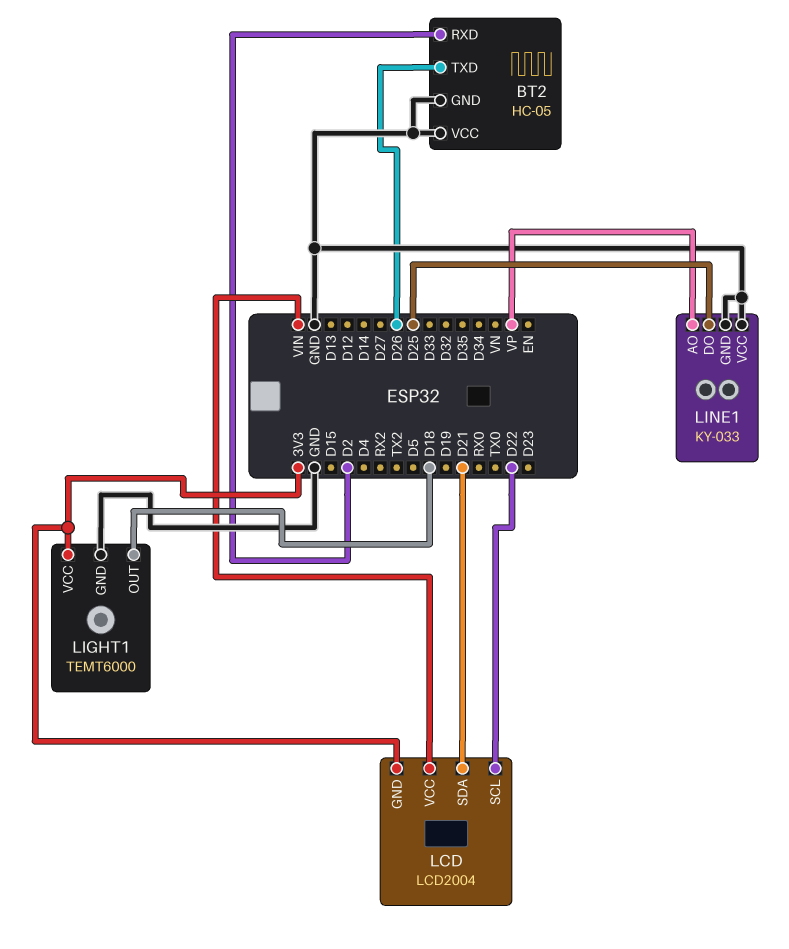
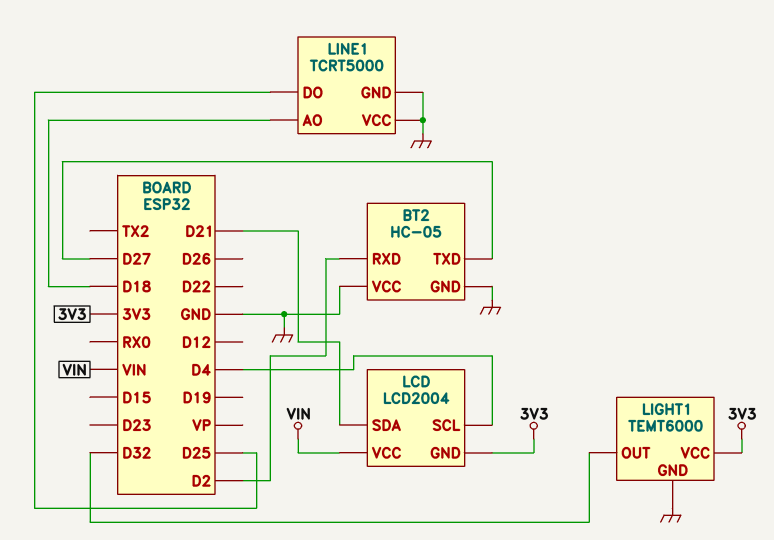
BT2 pin TXD: D26 -> D27
LCD pin SCL: D22 -> D4
LIGHT1 pin OUT: D18 -> D32
LINE1: KY-033 -> TCRT5000
LINE1 pin AO: VP -> D18

